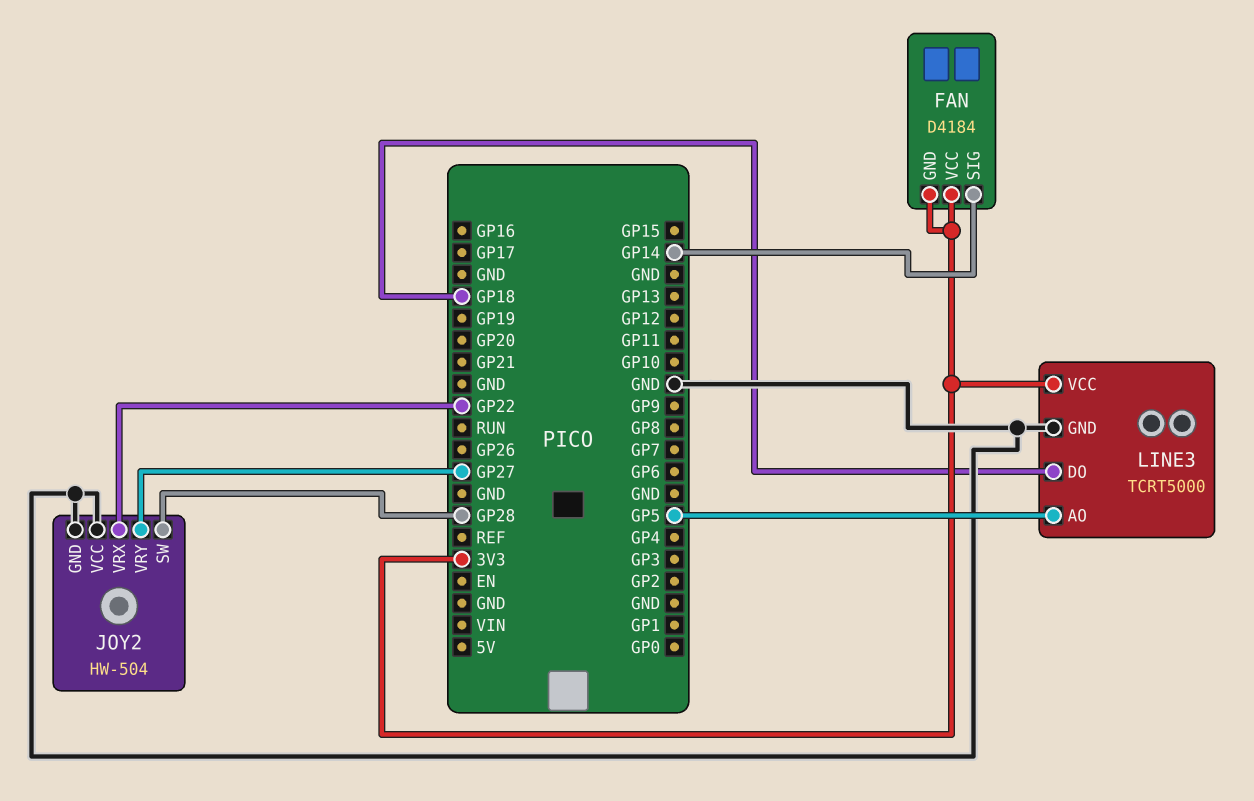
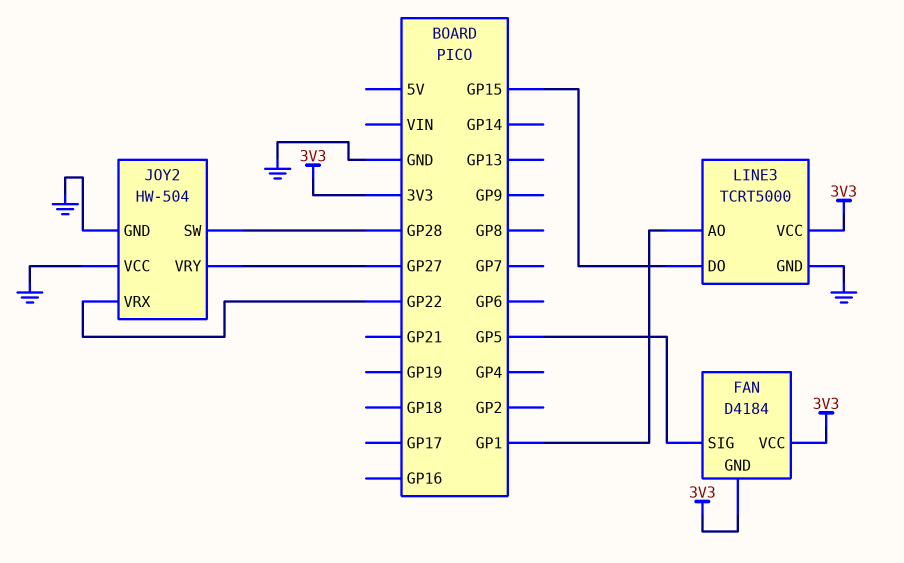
FAN pin SIG: GP14 -> GP5
LINE3 pin AO: GP5 -> GP1
LINE3 pin DO: GP18 -> GP15

